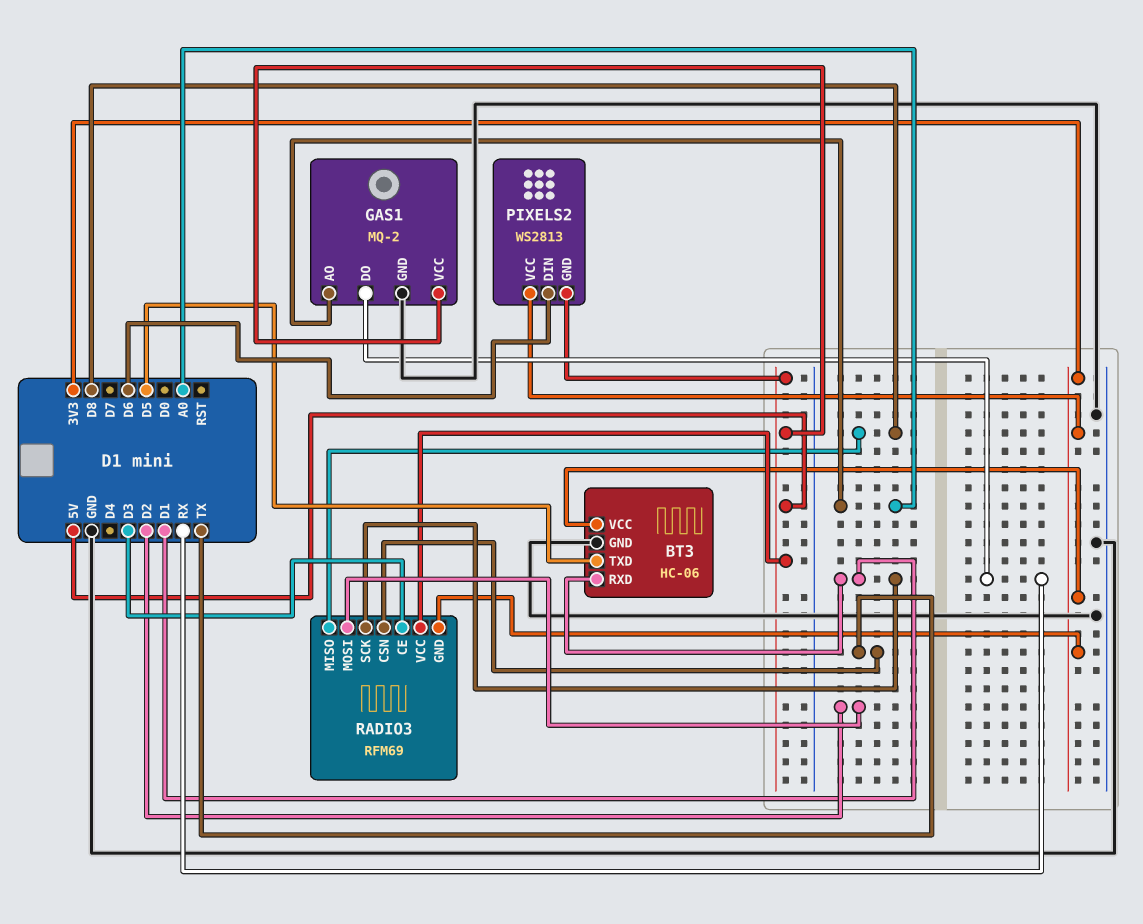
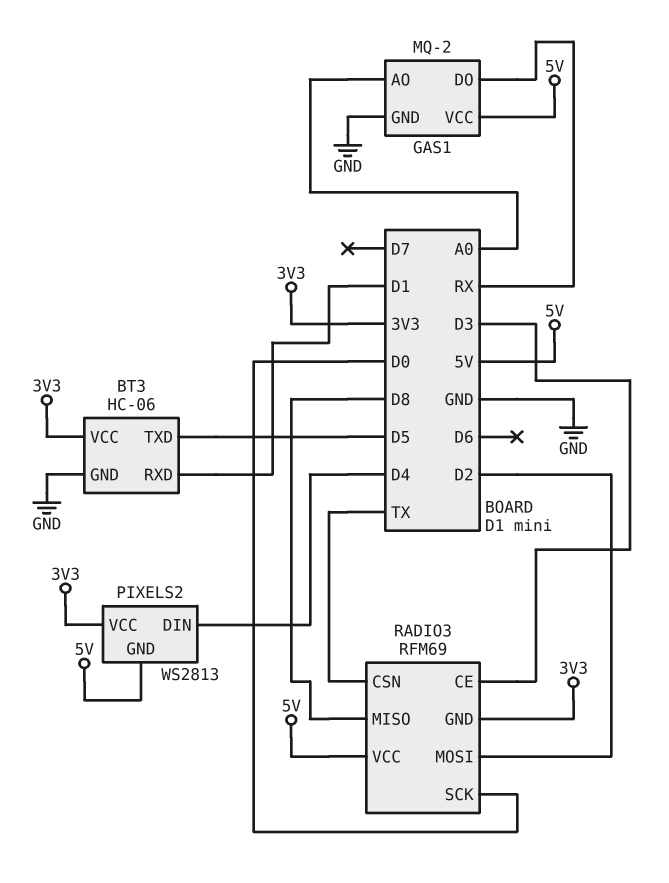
PIXELS2 pin DIN: D6 -> D4
RADIO3 pin SCK: D1 -> D0

